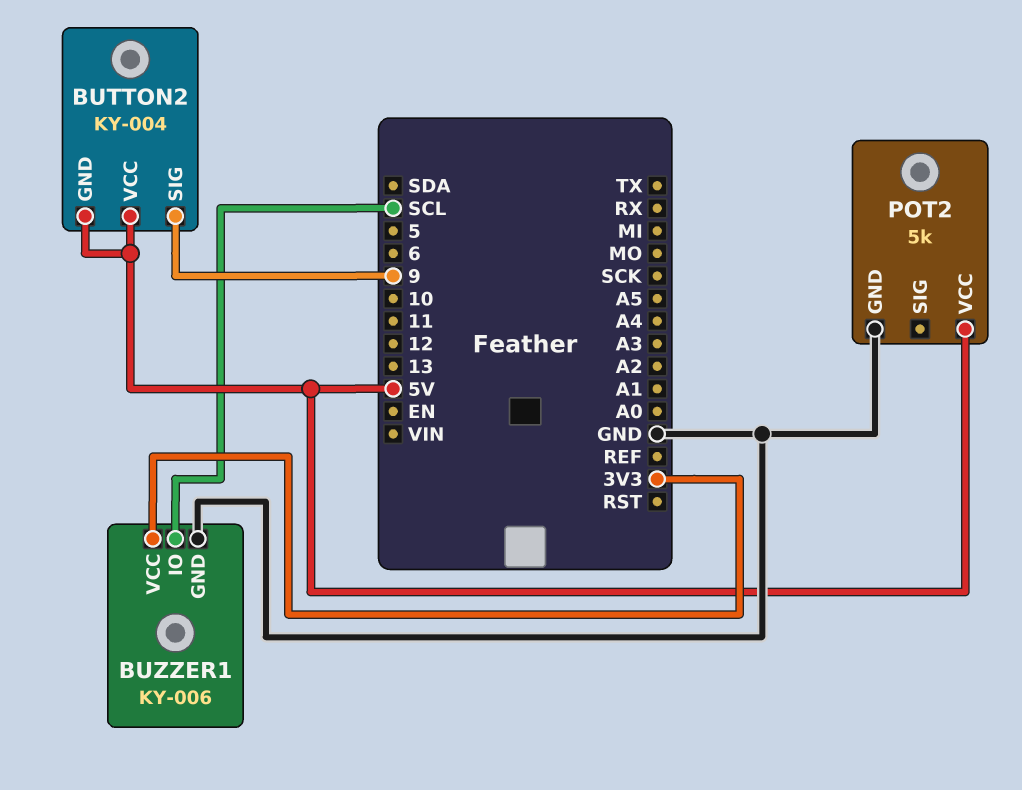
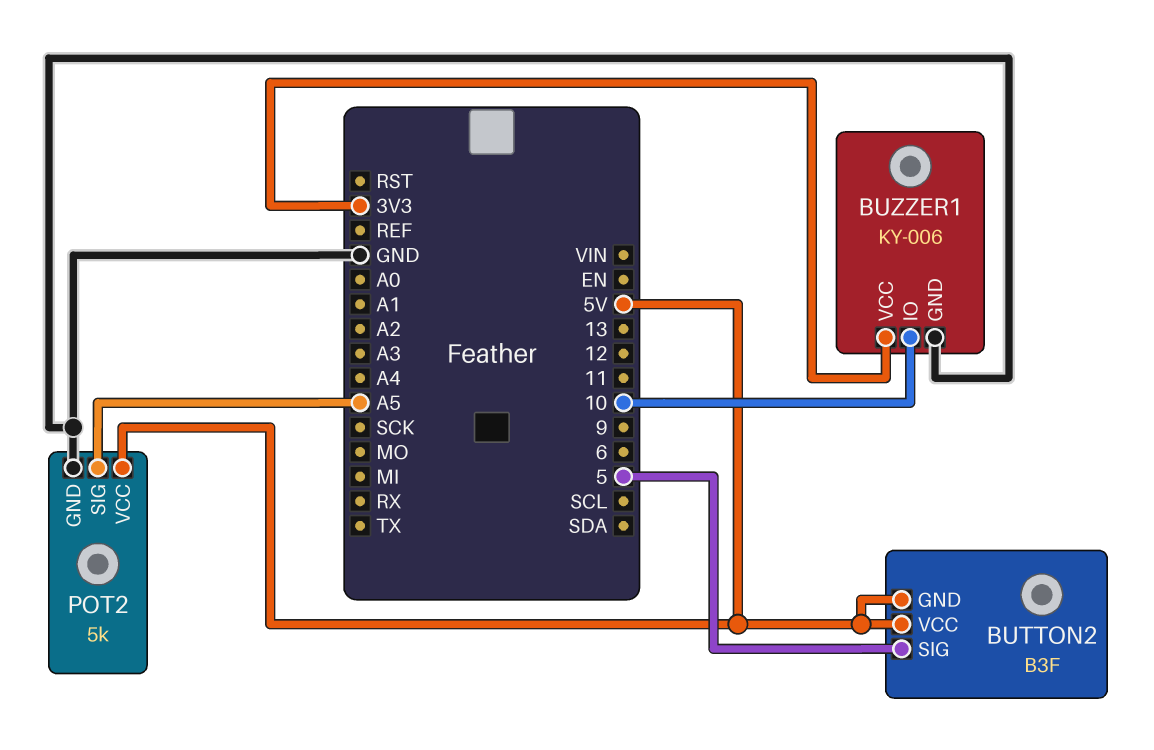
BUTTON2: KY-004 -> B3F
BUTTON2 pin SIG: 9 -> 5
BUZZER1 pin IO: SCL -> 10
POT2 pin SIG: none -> A5

